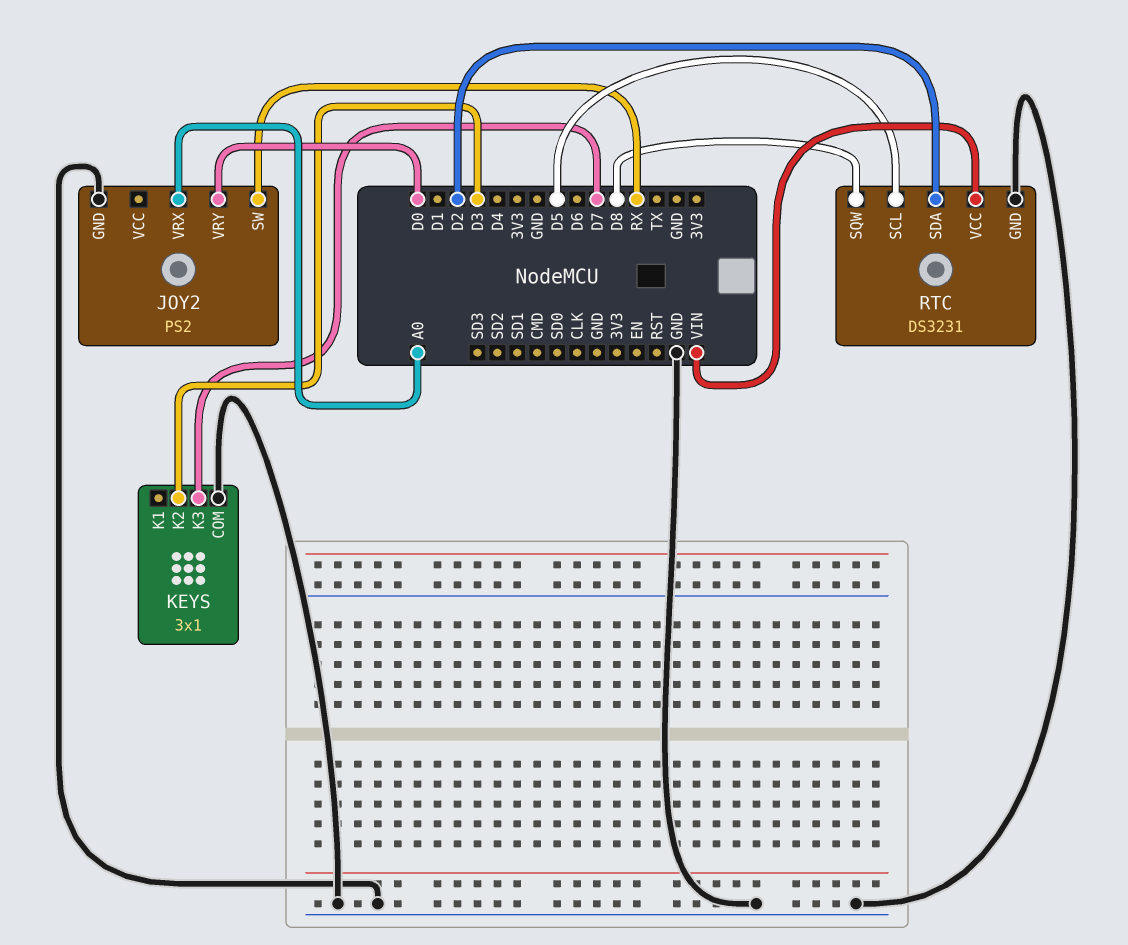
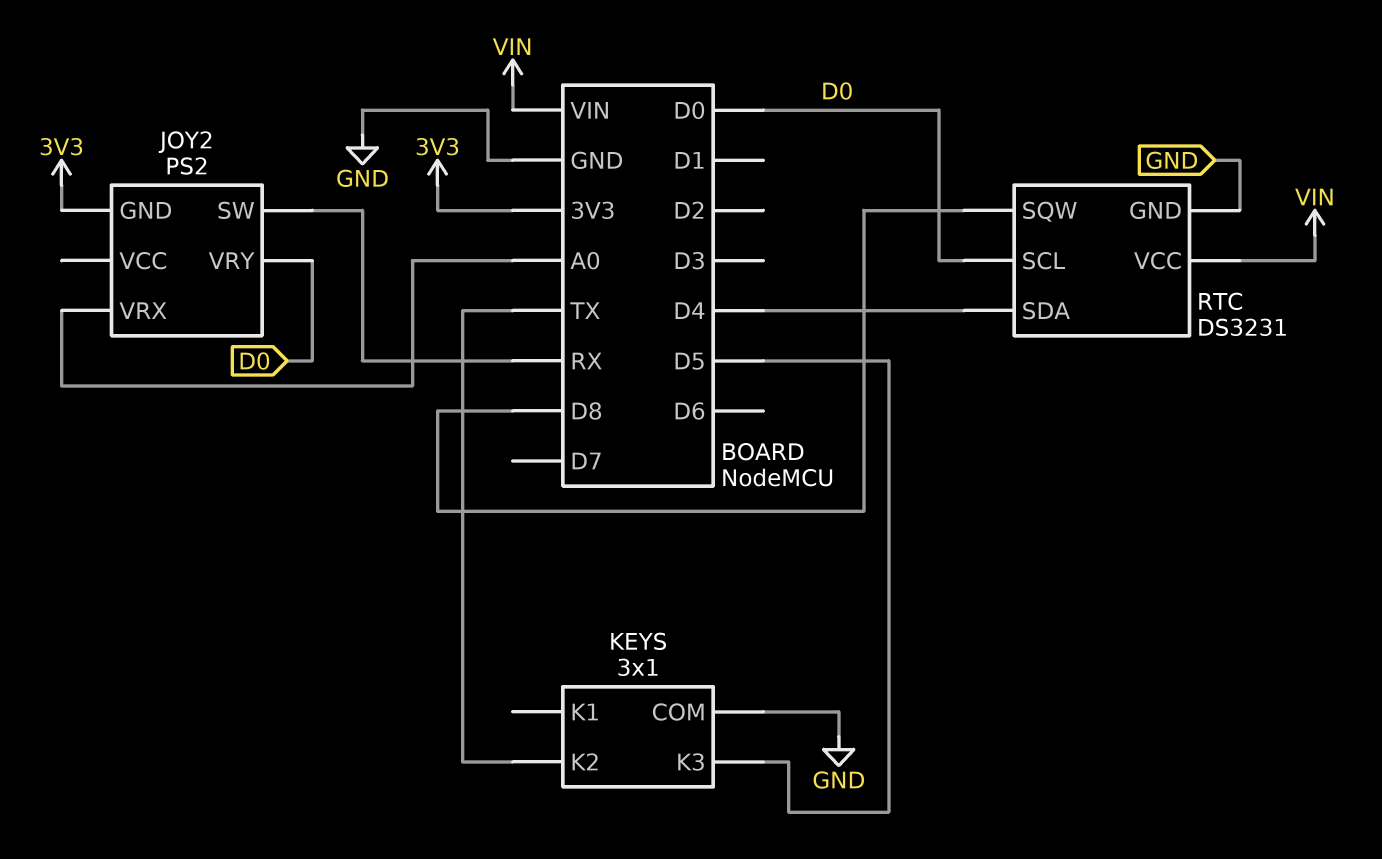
JOY2 pin GND: GND -> 3V3
KEYS pin K2: D3 -> TX
KEYS pin K3: D7 -> D5
RTC pin SCL: D5 -> D0
RTC pin SDA: D2 -> D4

